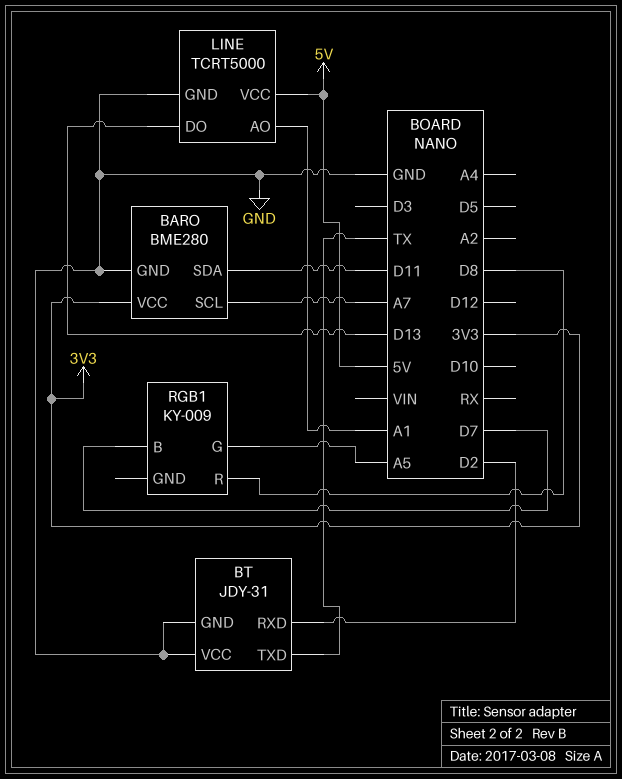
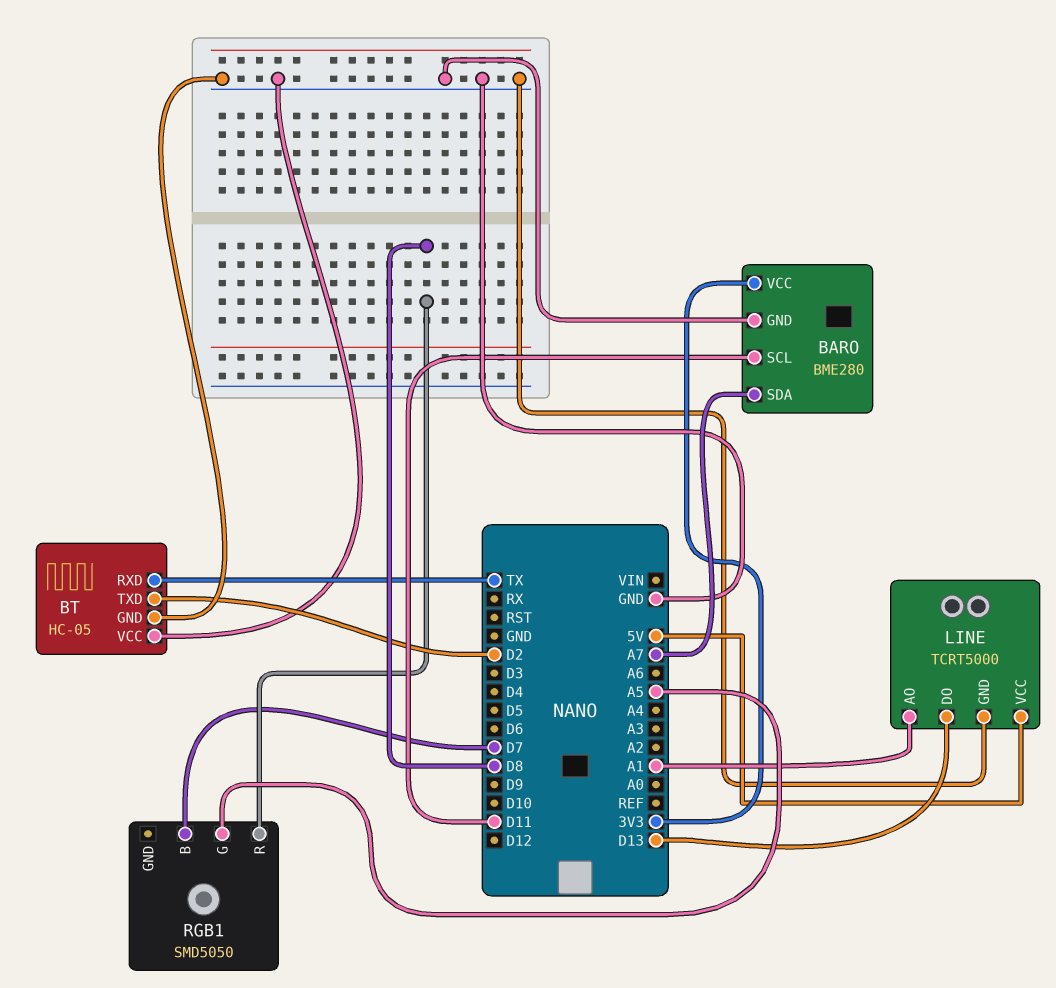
BARO pin SCL: A7 -> D11
BARO pin SDA: D11 -> A7
BT: JDY-31 -> HC-05
BT pin RXD: D2 -> TX
BT pin TXD: TX -> D2
RGB1: KY-009 -> SMD5050

